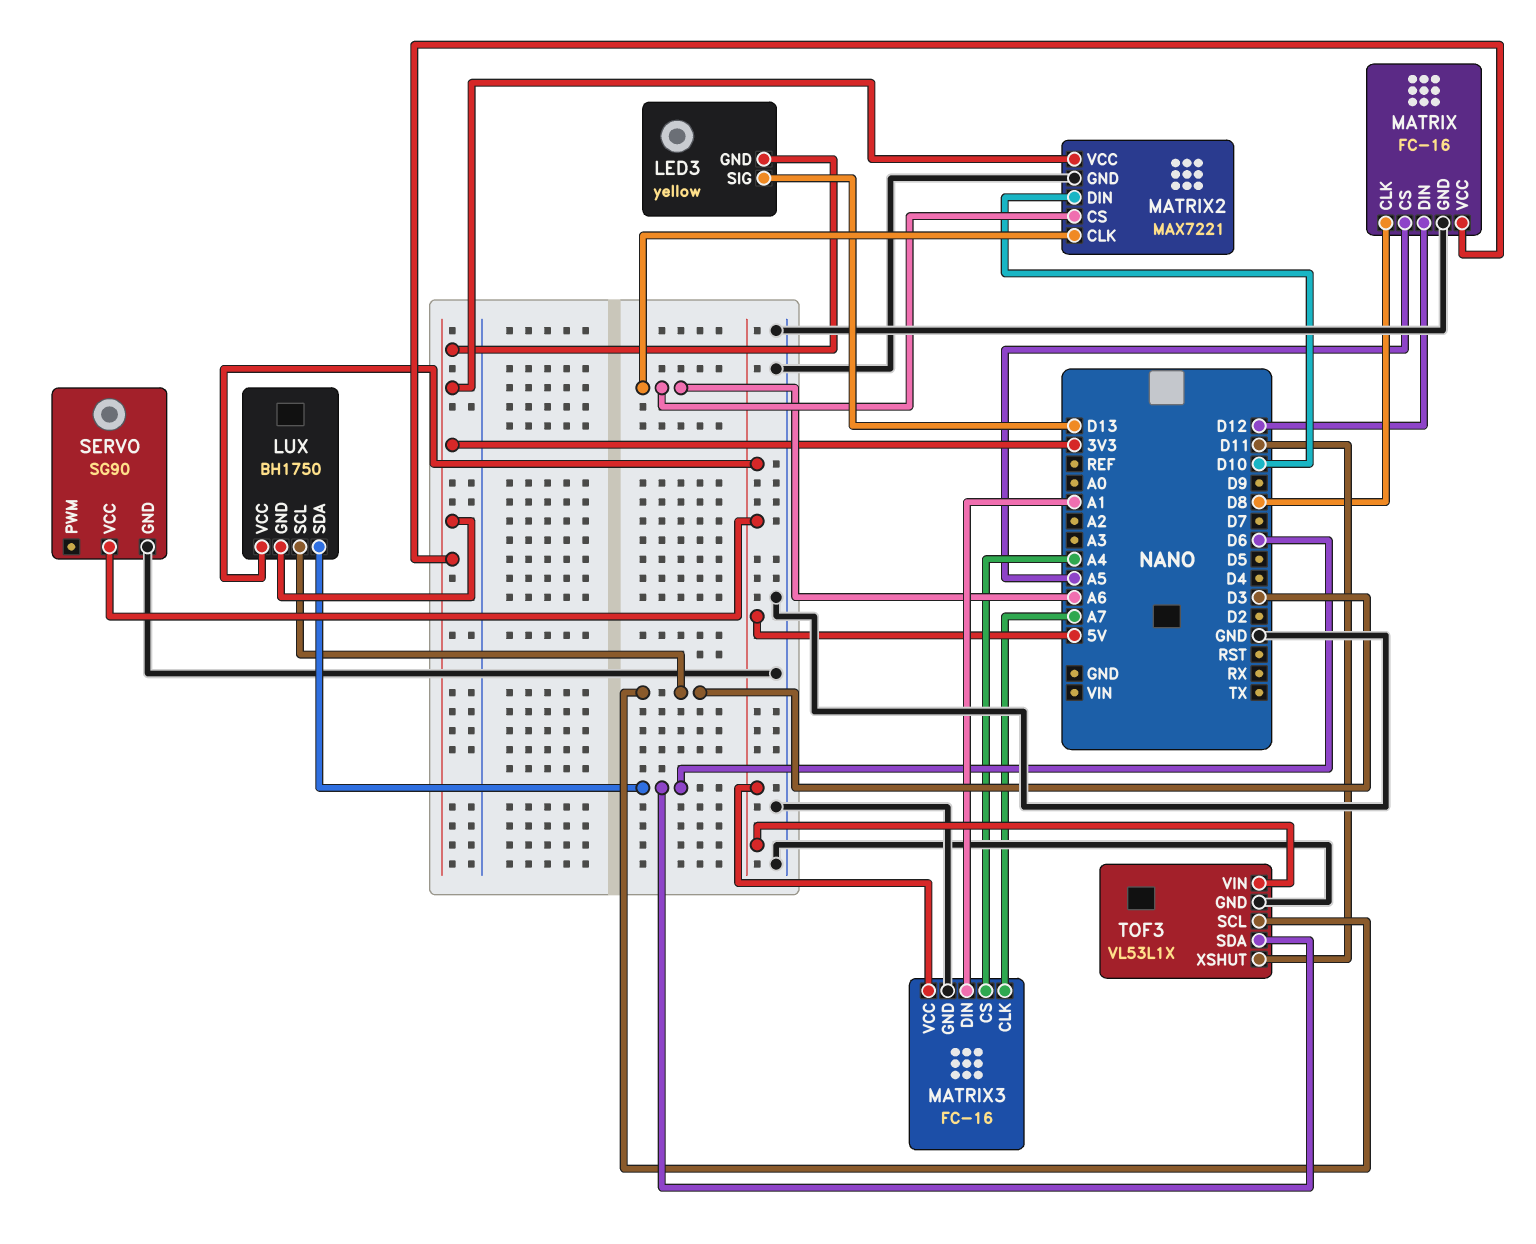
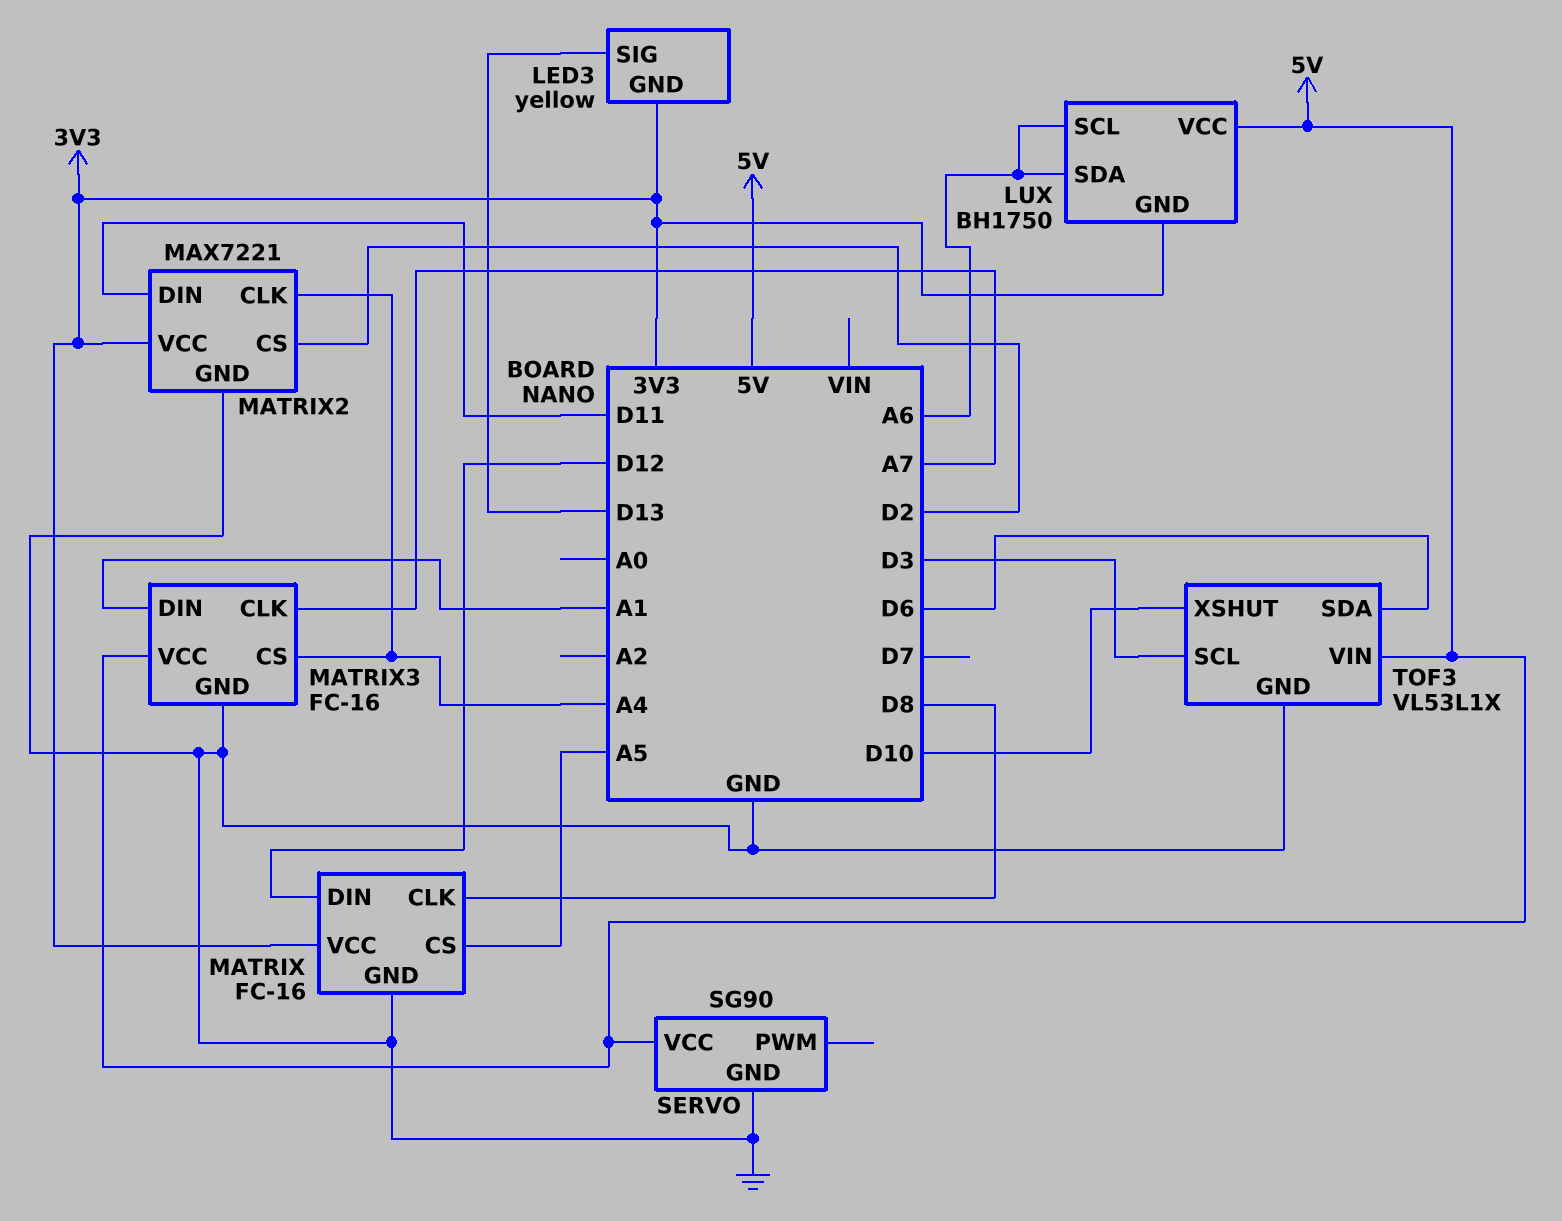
LUX pin SCL: D3 -> A6
LUX pin SDA: D6 -> A6
MATRIX2 pin CLK: A6 -> A4
MATRIX2 pin CS: A6 -> D2
MATRIX2 pin DIN: D10 -> D11
TOF3 pin XSHUT: D11 -> D10

